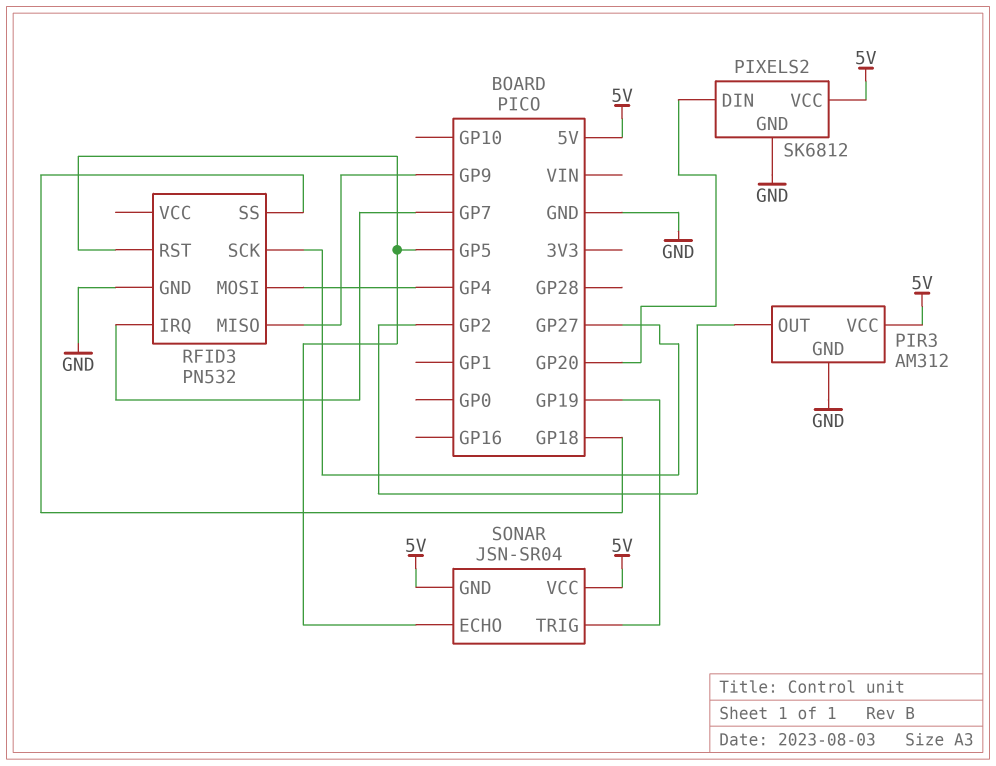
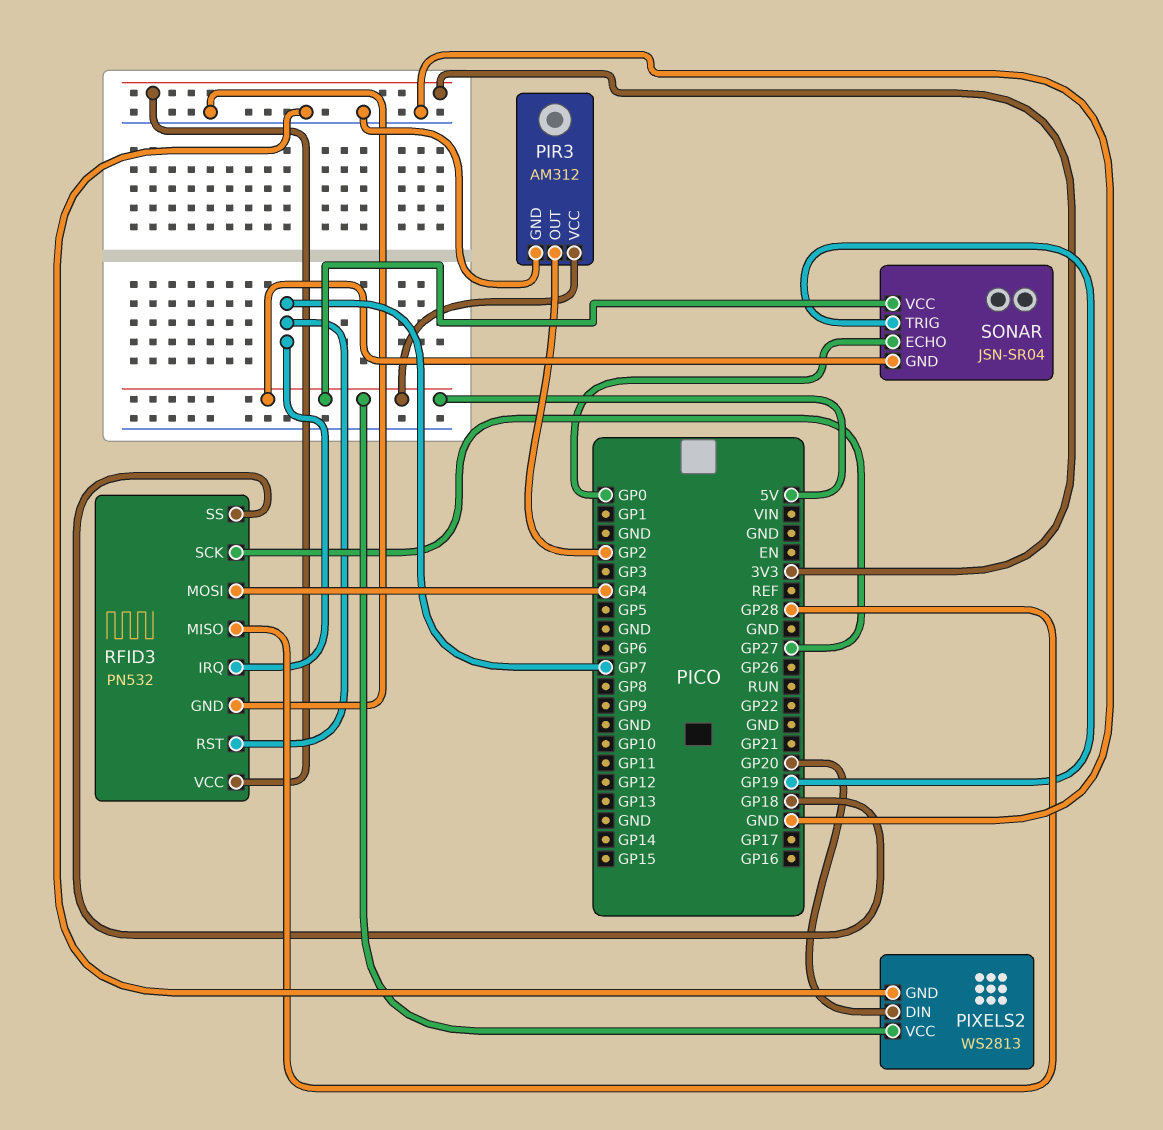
PIXELS2: SK6812 -> WS2813
RFID3 pin MISO: GP9 -> GP28
RFID3 pin RST: GP5 -> GP7
RFID3 pin VCC: none -> 3V3
SONAR pin ECHO: GP5 -> GP0

